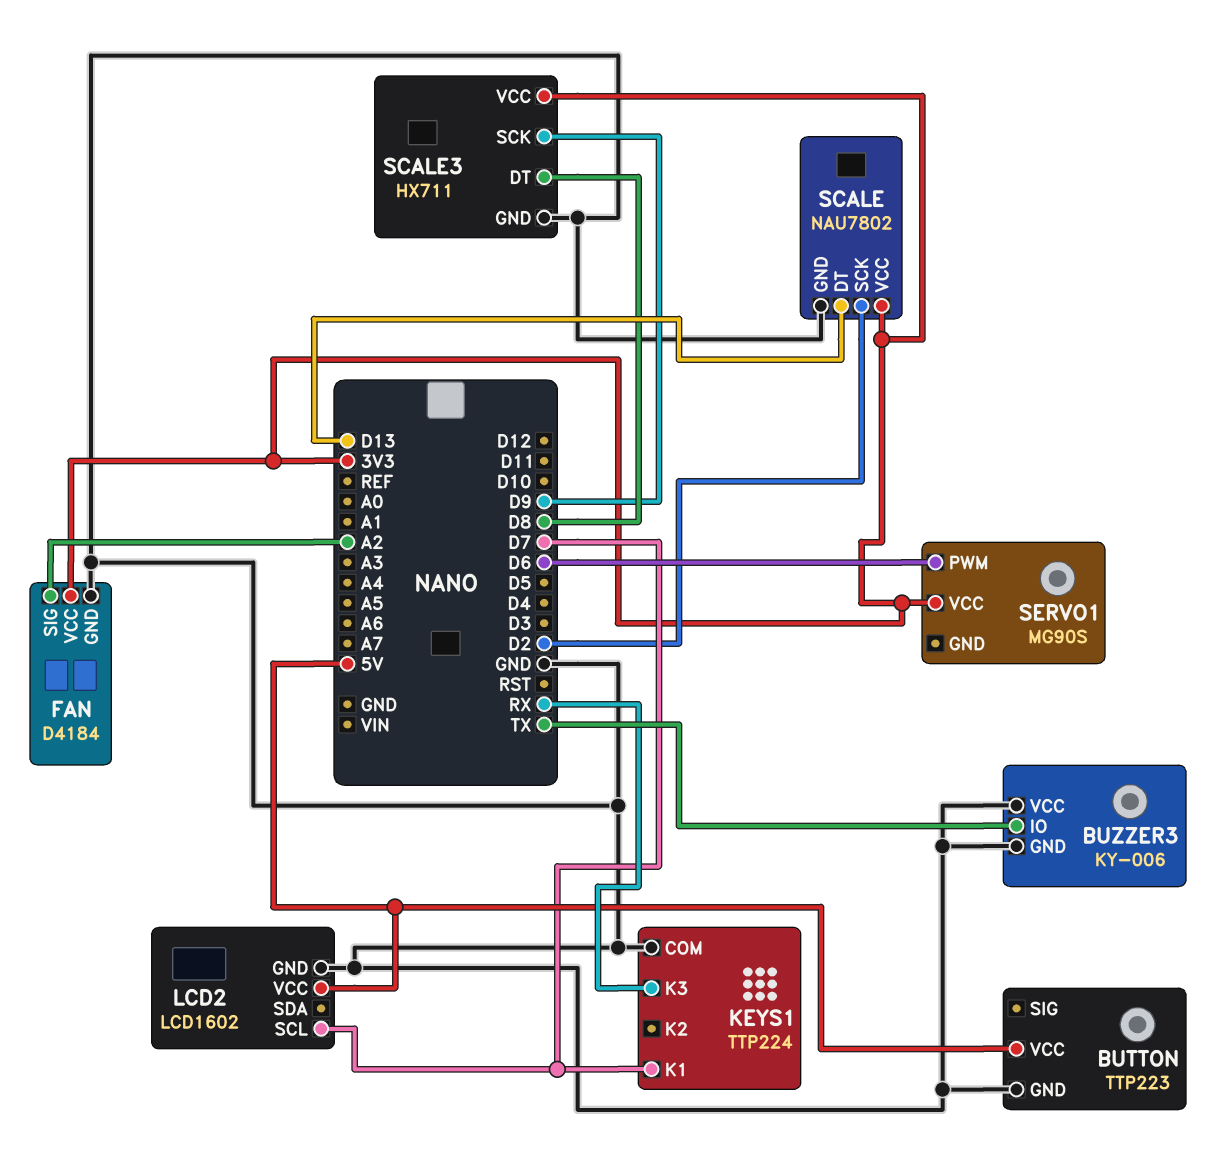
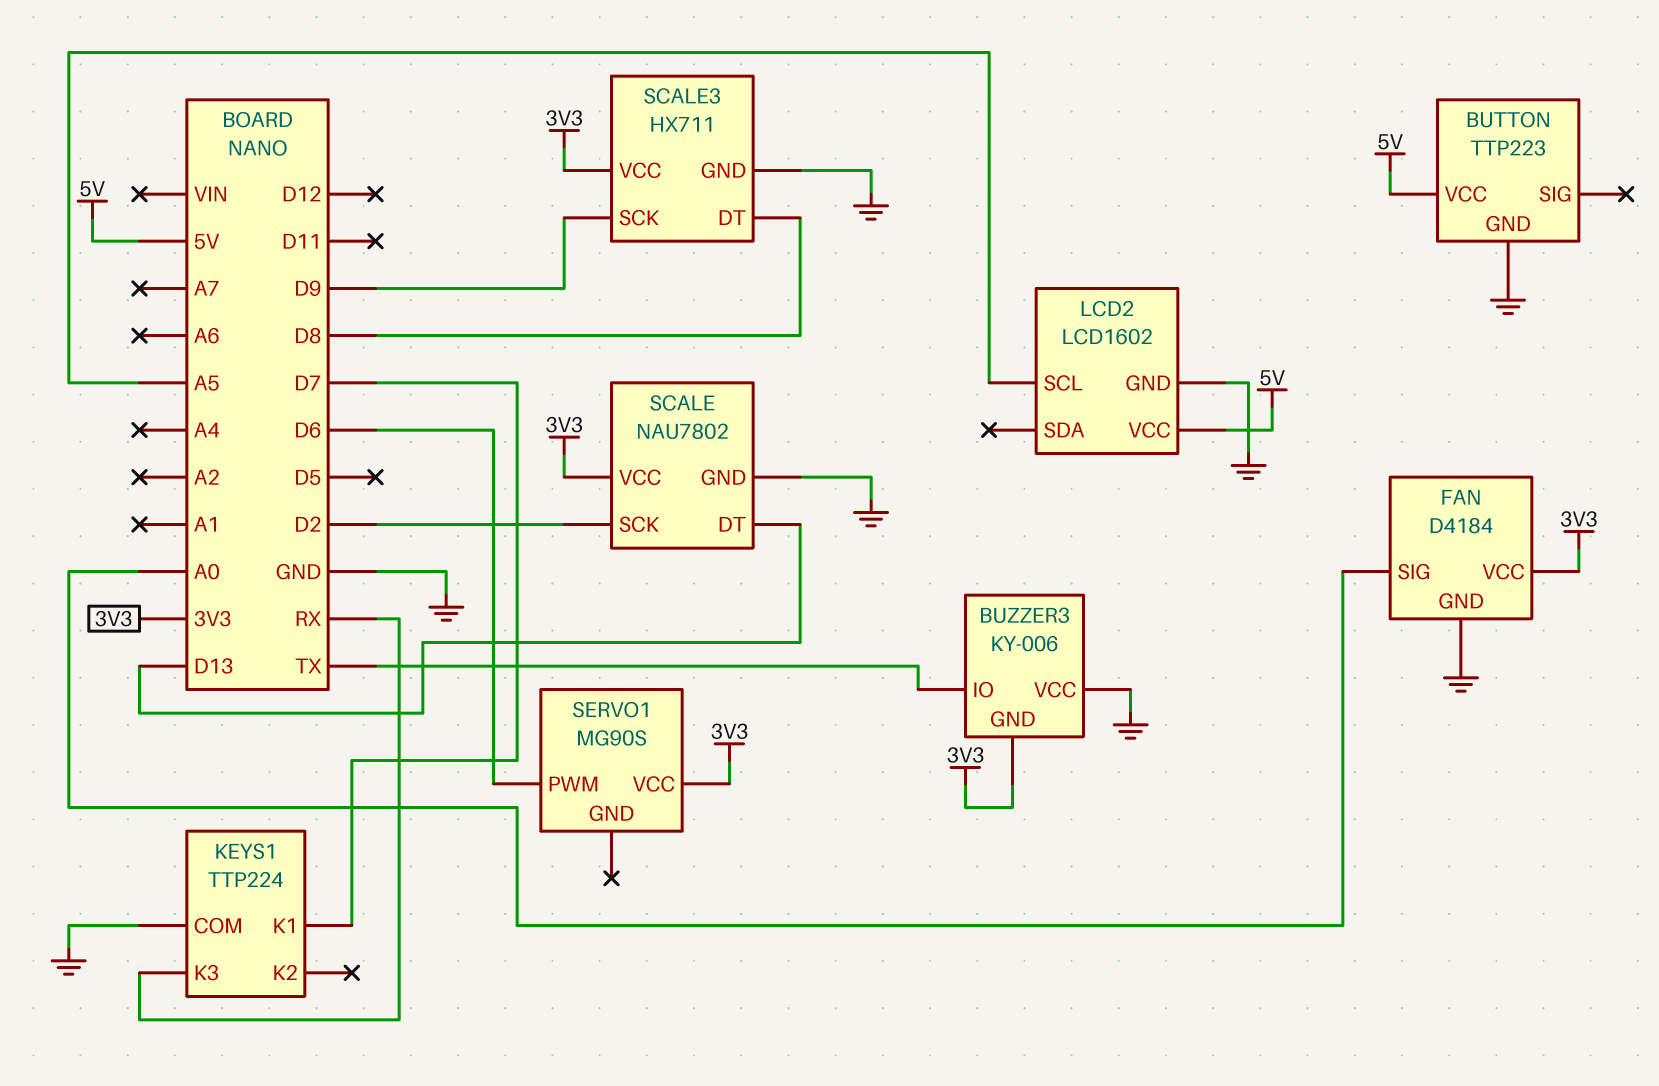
BUZZER3 pin GND: GND -> 3V3
FAN pin SIG: A2 -> A0
LCD2 pin SCL: D7 -> A5

